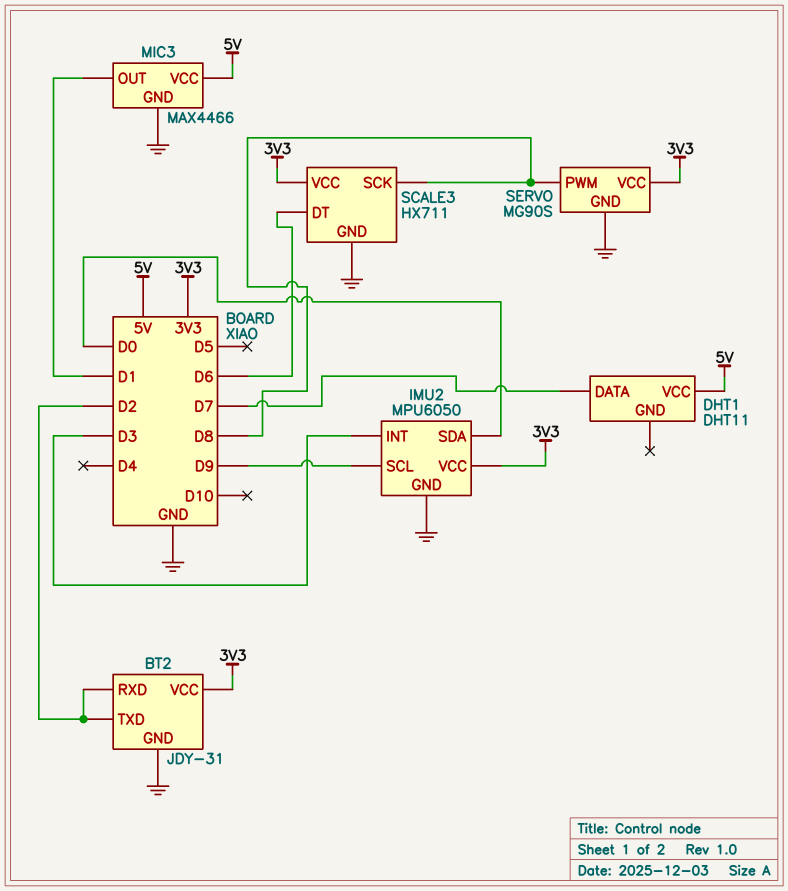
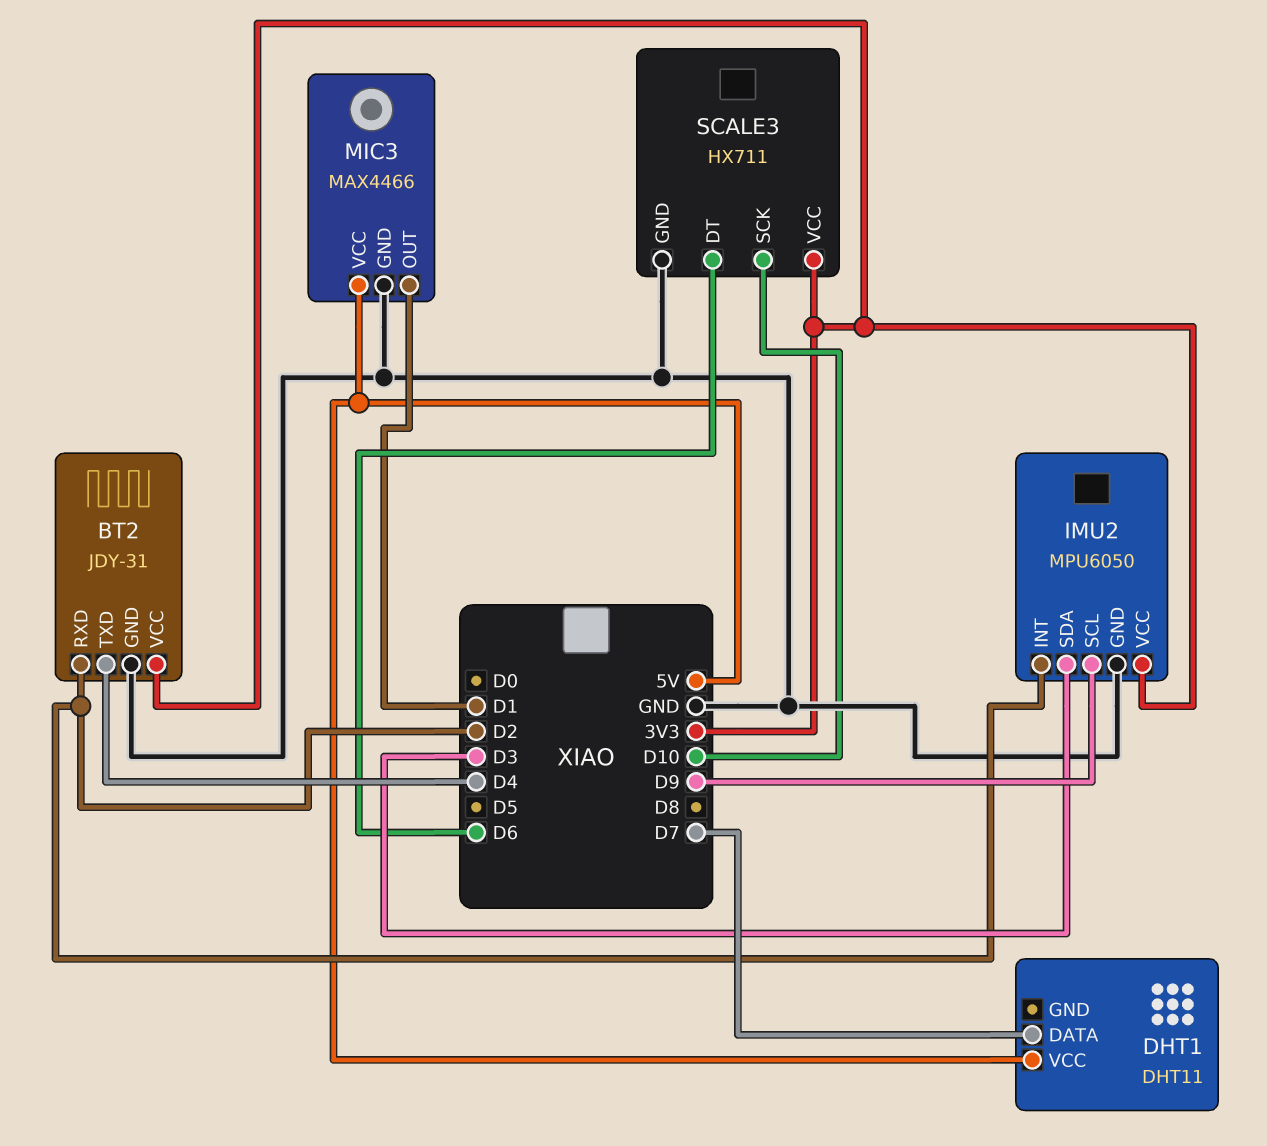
BT2 pin TXD: D2 -> D4
IMU2 pin INT: D3 -> D2
IMU2 pin SDA: D0 -> D3
SCALE3 pin SCK: D8 -> D10
SERVO: MG90S -> none
SERVO pin GND: GND -> none
SERVO pin PWM: D8 -> none
SERVO pin VCC: 3V3 -> none

